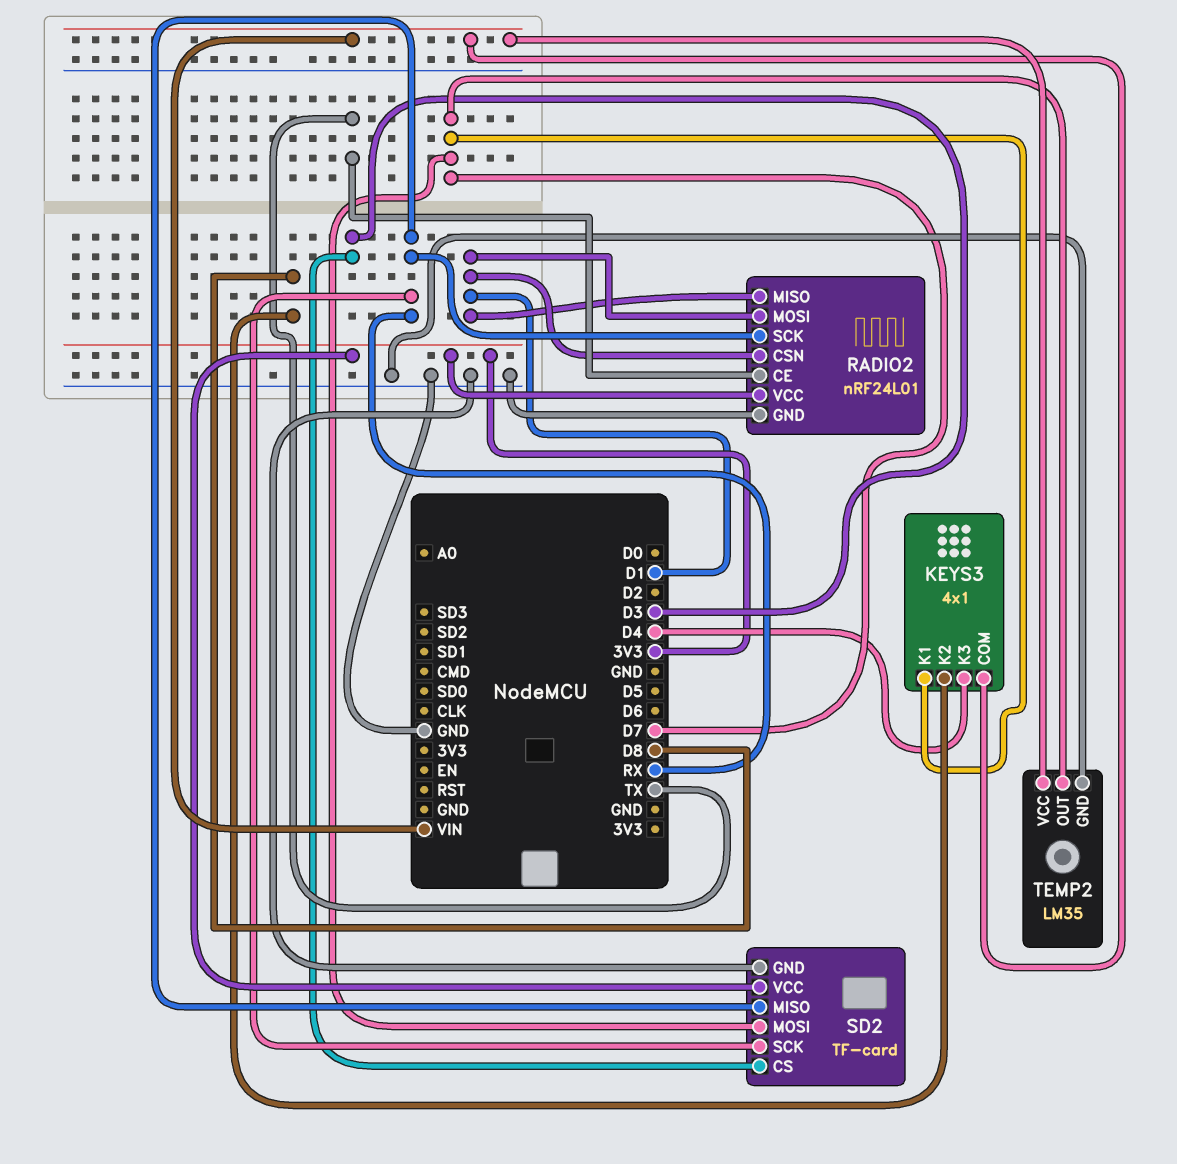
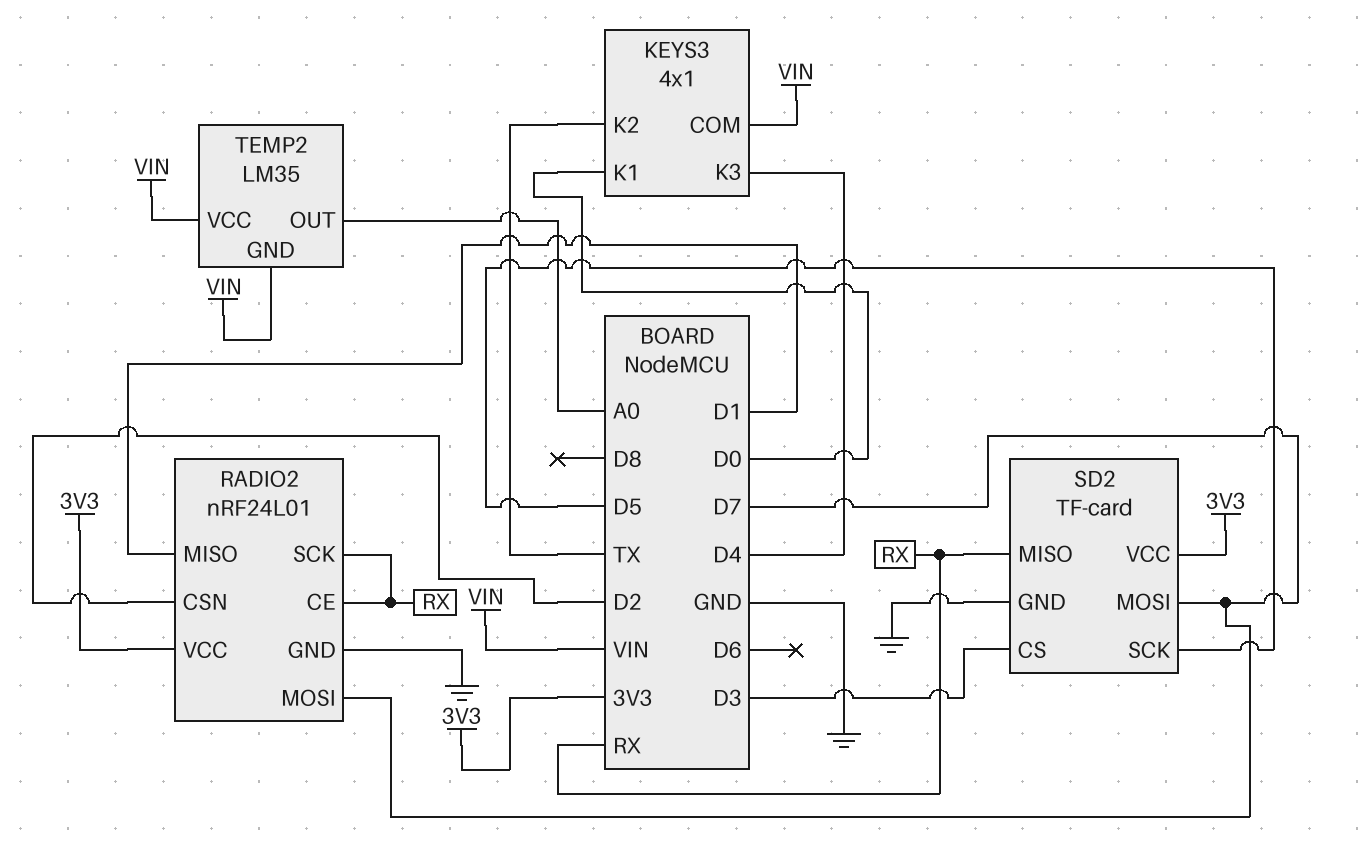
KEYS3 pin K1: D7 -> D0
KEYS3 pin K2: D8 -> TX
RADIO2 pin CE: TX -> RX
RADIO2 pin CSN: D1 -> D2
RADIO2 pin MOSI: D1 -> D7
SD2 pin SCK: RX -> D5
TEMP2 pin GND: GND -> VIN
TEMP2 pin OUT: D7 -> A0

